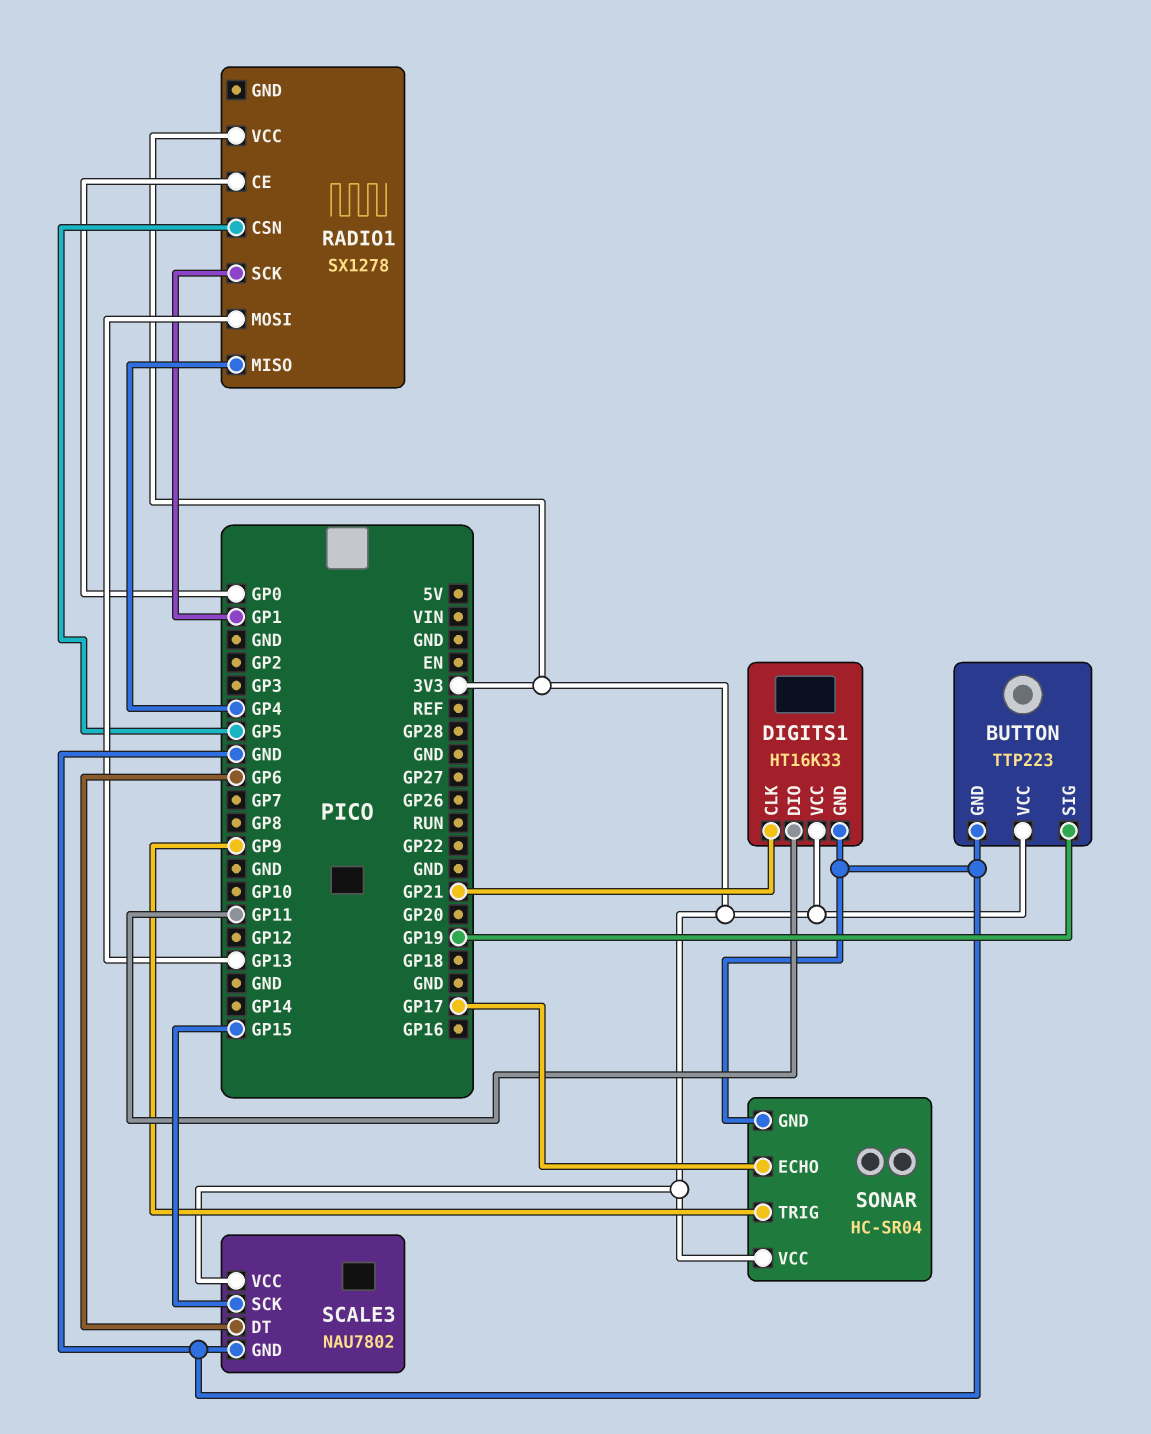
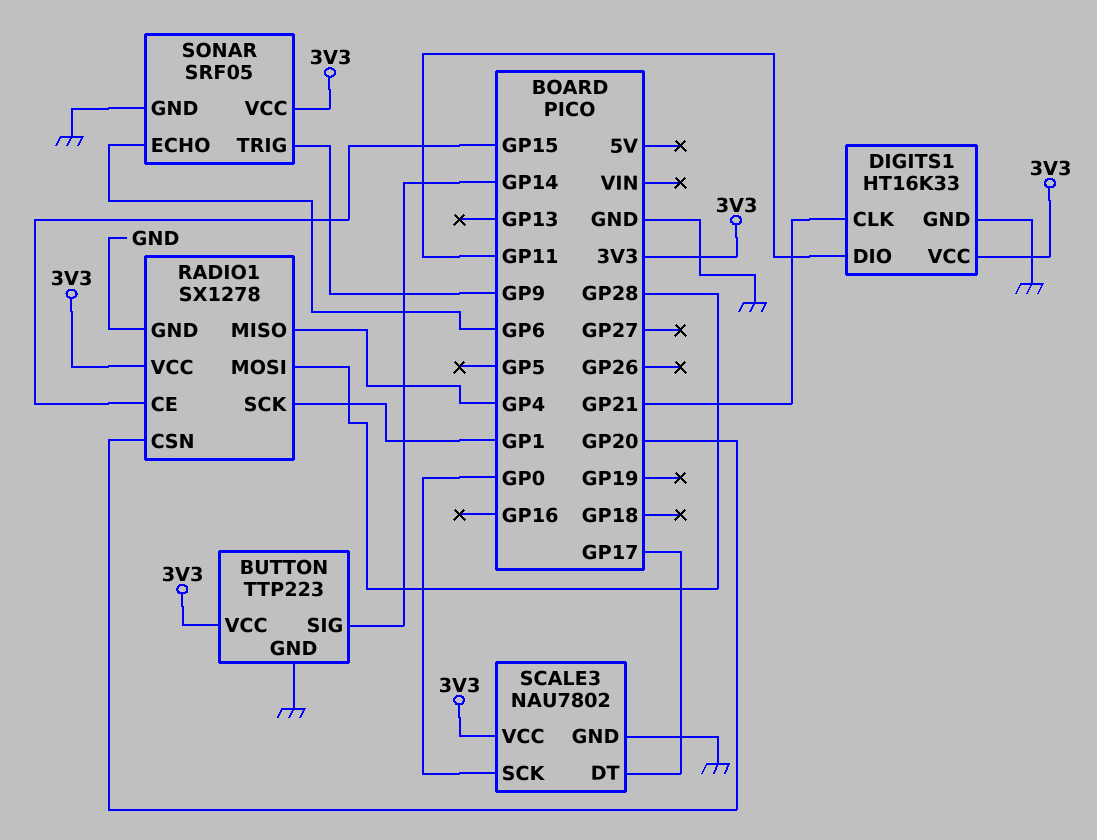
BUTTON pin SIG: GP19 -> GP14
RADIO1 pin CE: GP0 -> GP15
RADIO1 pin CSN: GP5 -> GP20
RADIO1 pin GND: none -> GND
RADIO1 pin MOSI: GP13 -> GP28
SCALE3 pin DT: GP6 -> GP17
SCALE3 pin SCK: GP15 -> GP0
SONAR: HC-SR04 -> SRF05
SONAR pin ECHO: GP17 -> GP6

